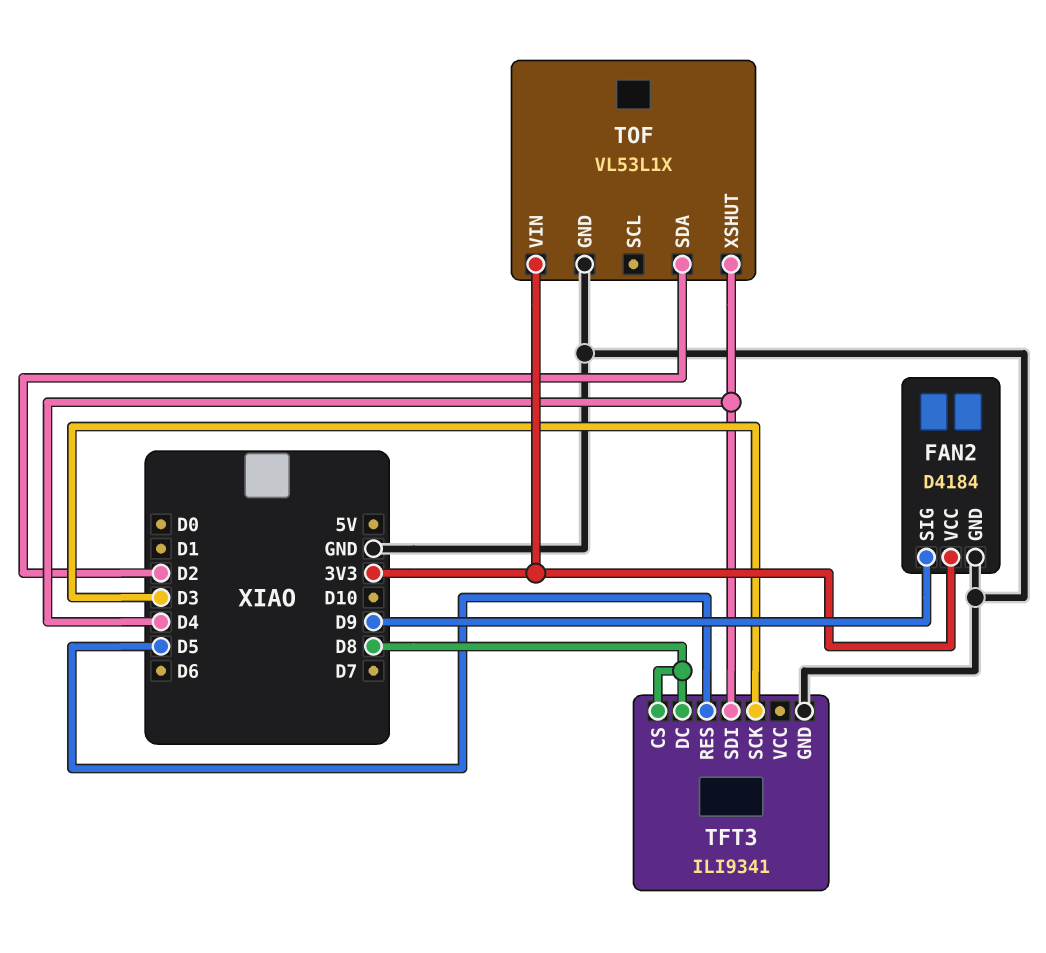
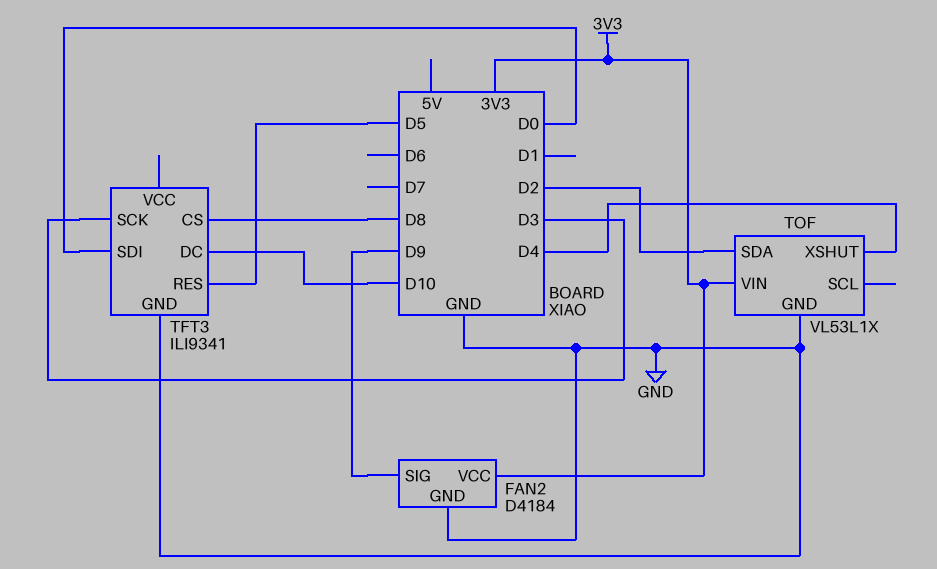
TFT3 pin DC: D8 -> D10
TFT3 pin SDI: D4 -> D0

